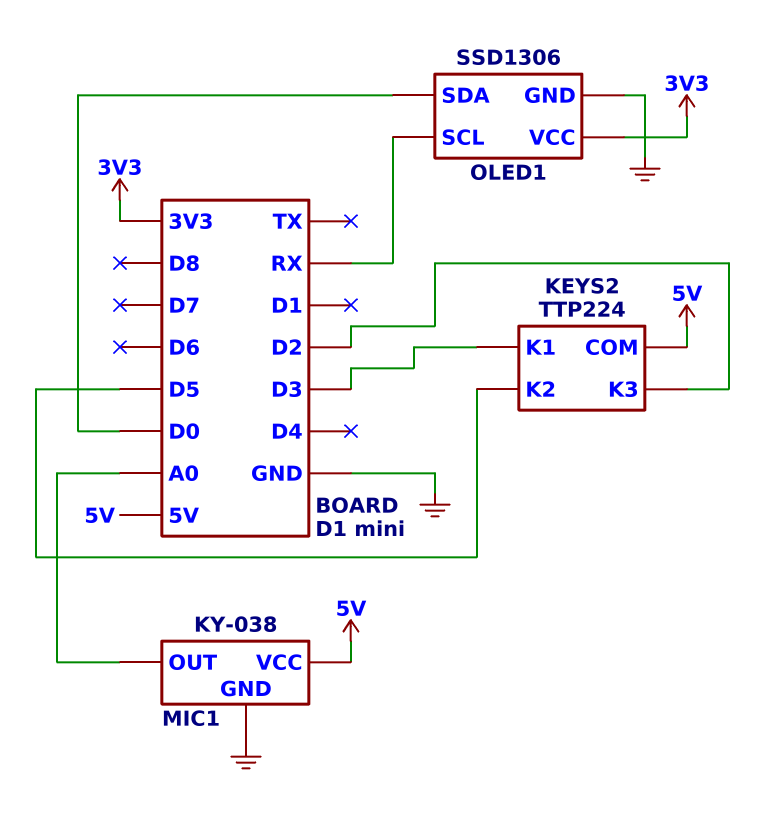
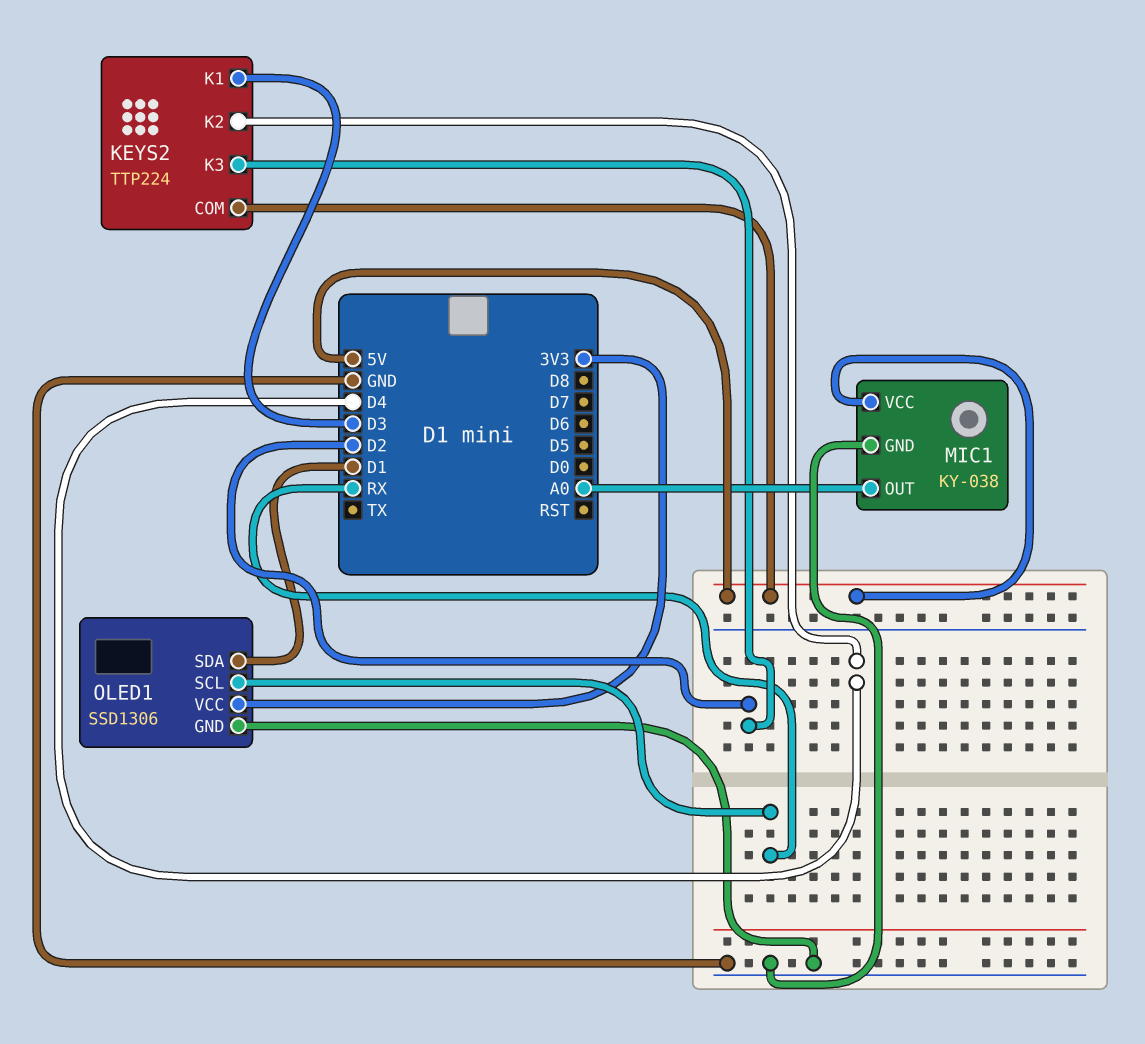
KEYS2 pin K2: D5 -> D4
OLED1 pin SDA: D0 -> D1

